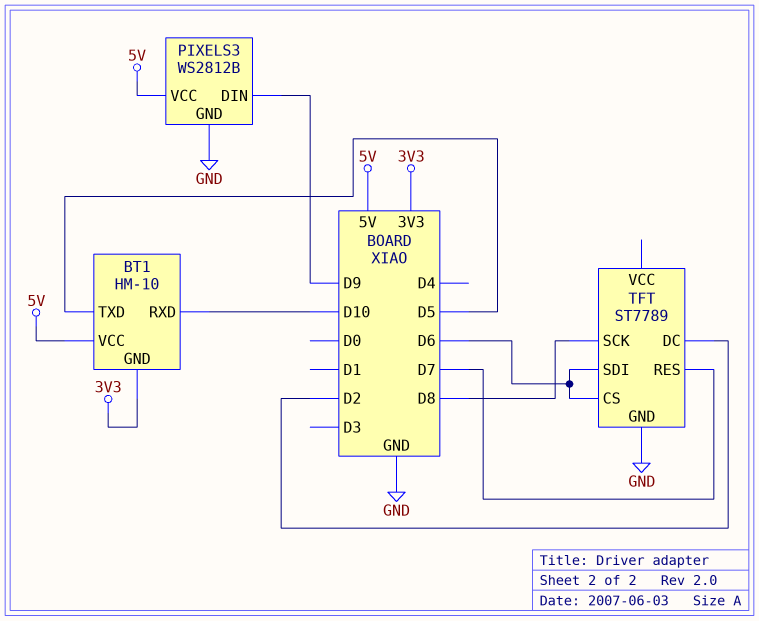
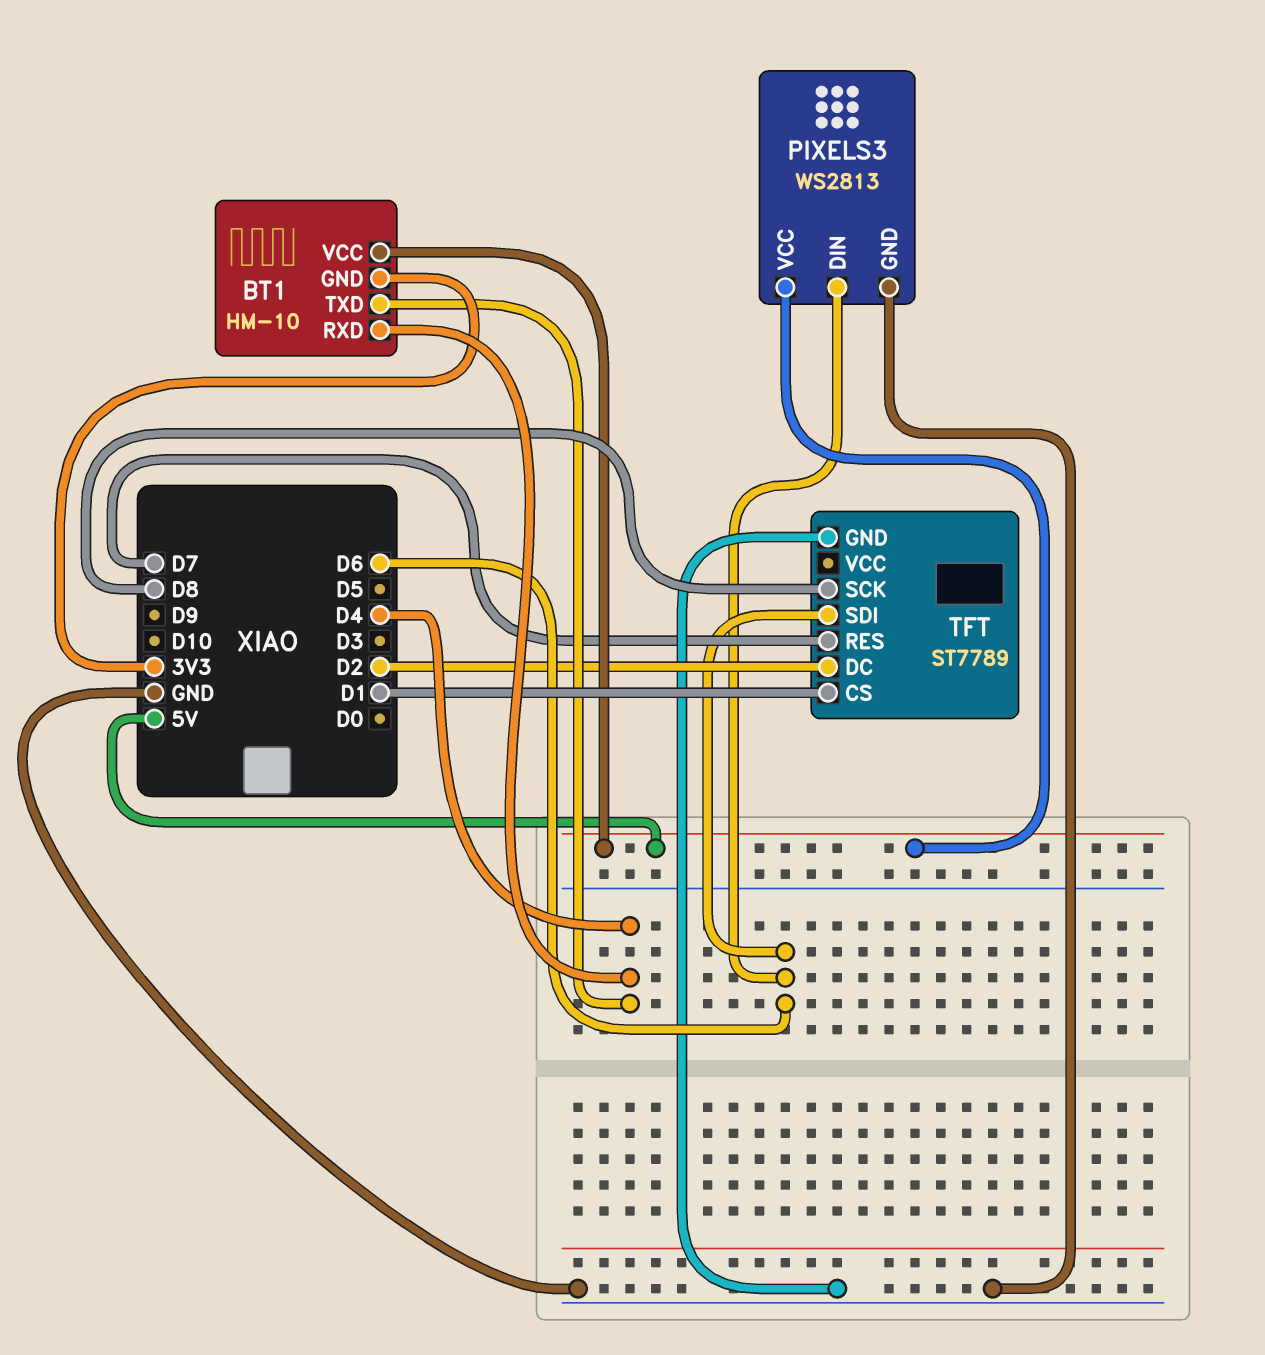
BT1 pin RXD: D10 -> D4
BT1 pin TXD: D5 -> D4
PIXELS3: WS2812B -> WS2813
PIXELS3 pin DIN: D9 -> D6
TFT pin CS: D6 -> D1

